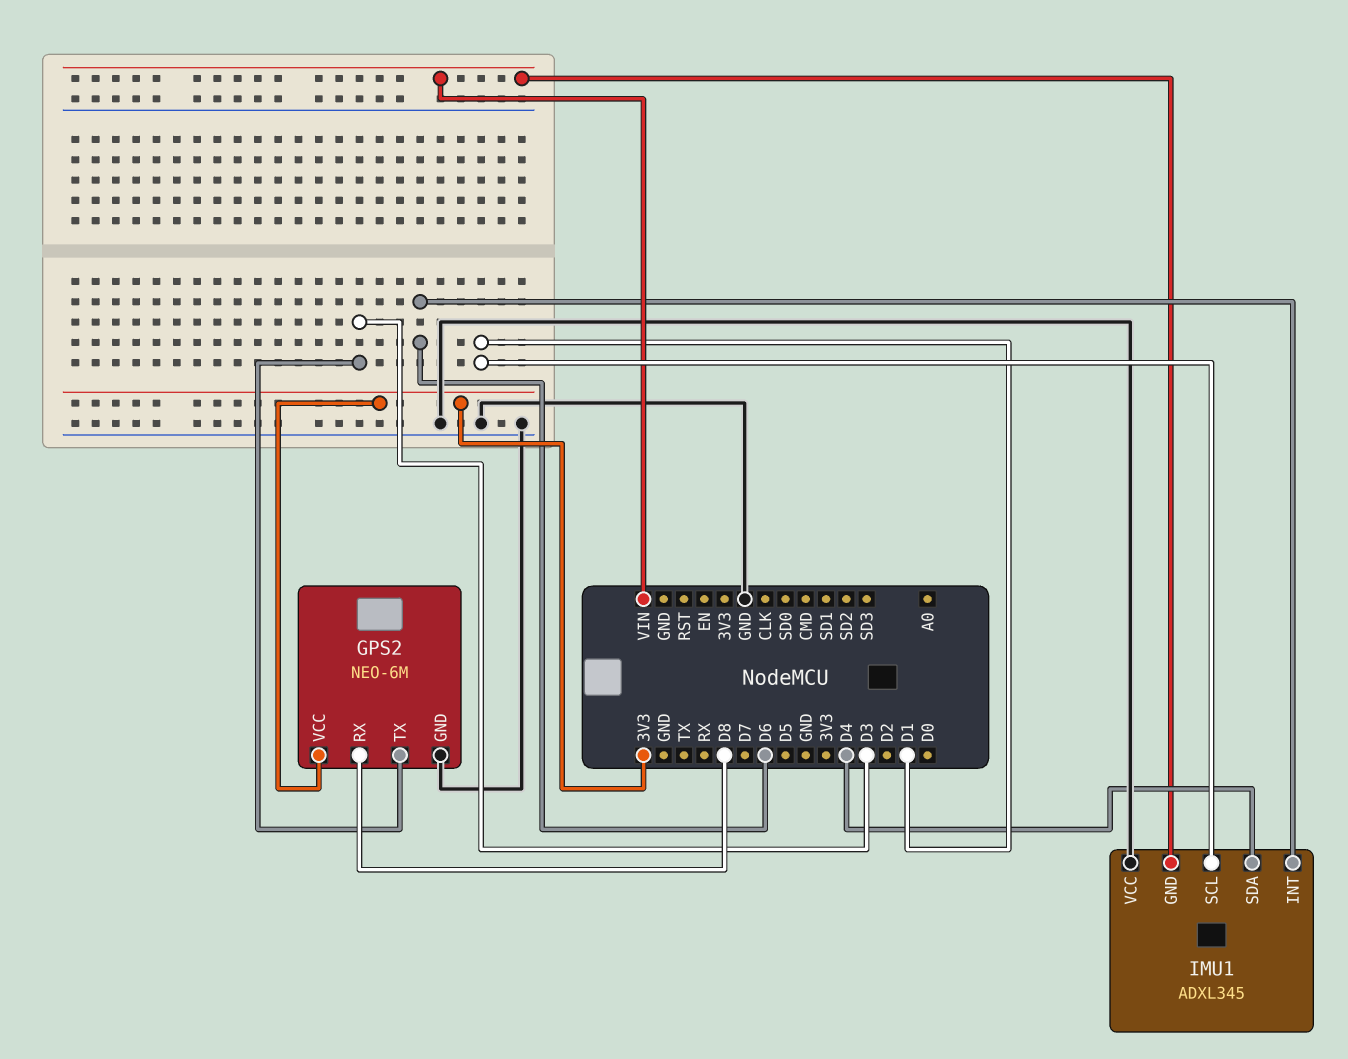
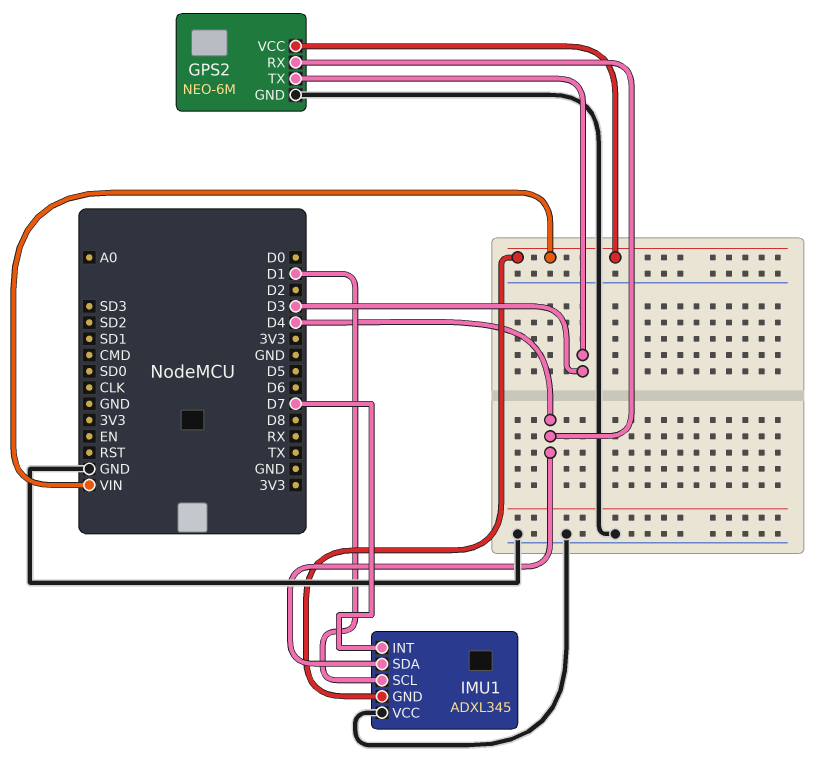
GPS2 pin RX: D8 -> D4
GPS2 pin VCC: 3V3 -> VIN
IMU1 pin INT: D6 -> D7

